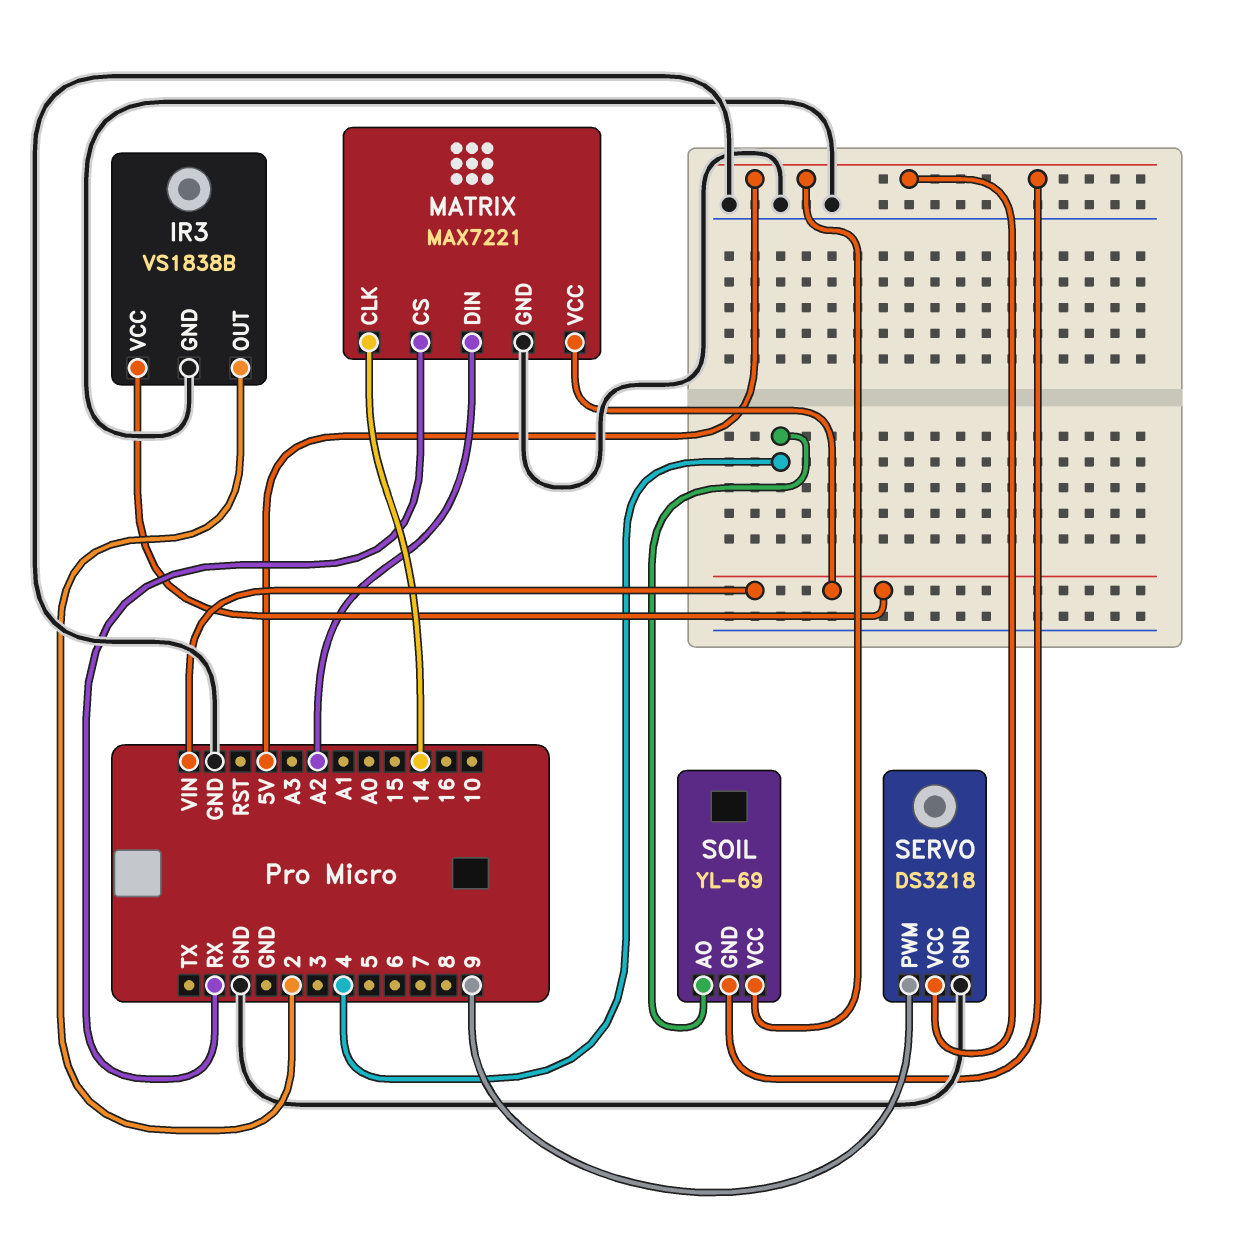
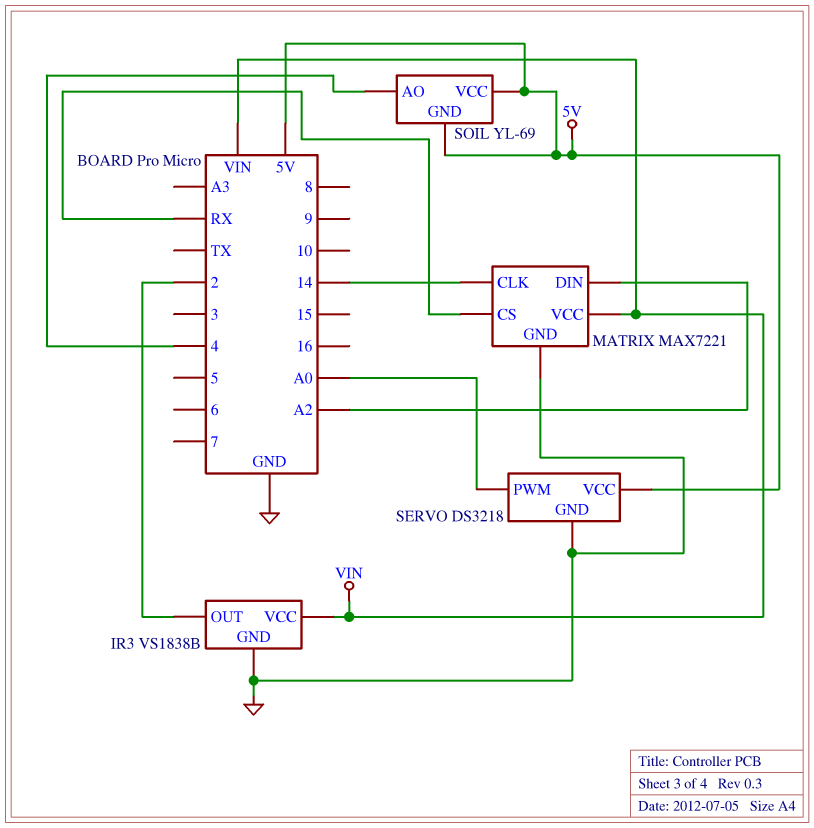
SERVO pin PWM: 9 -> A0

